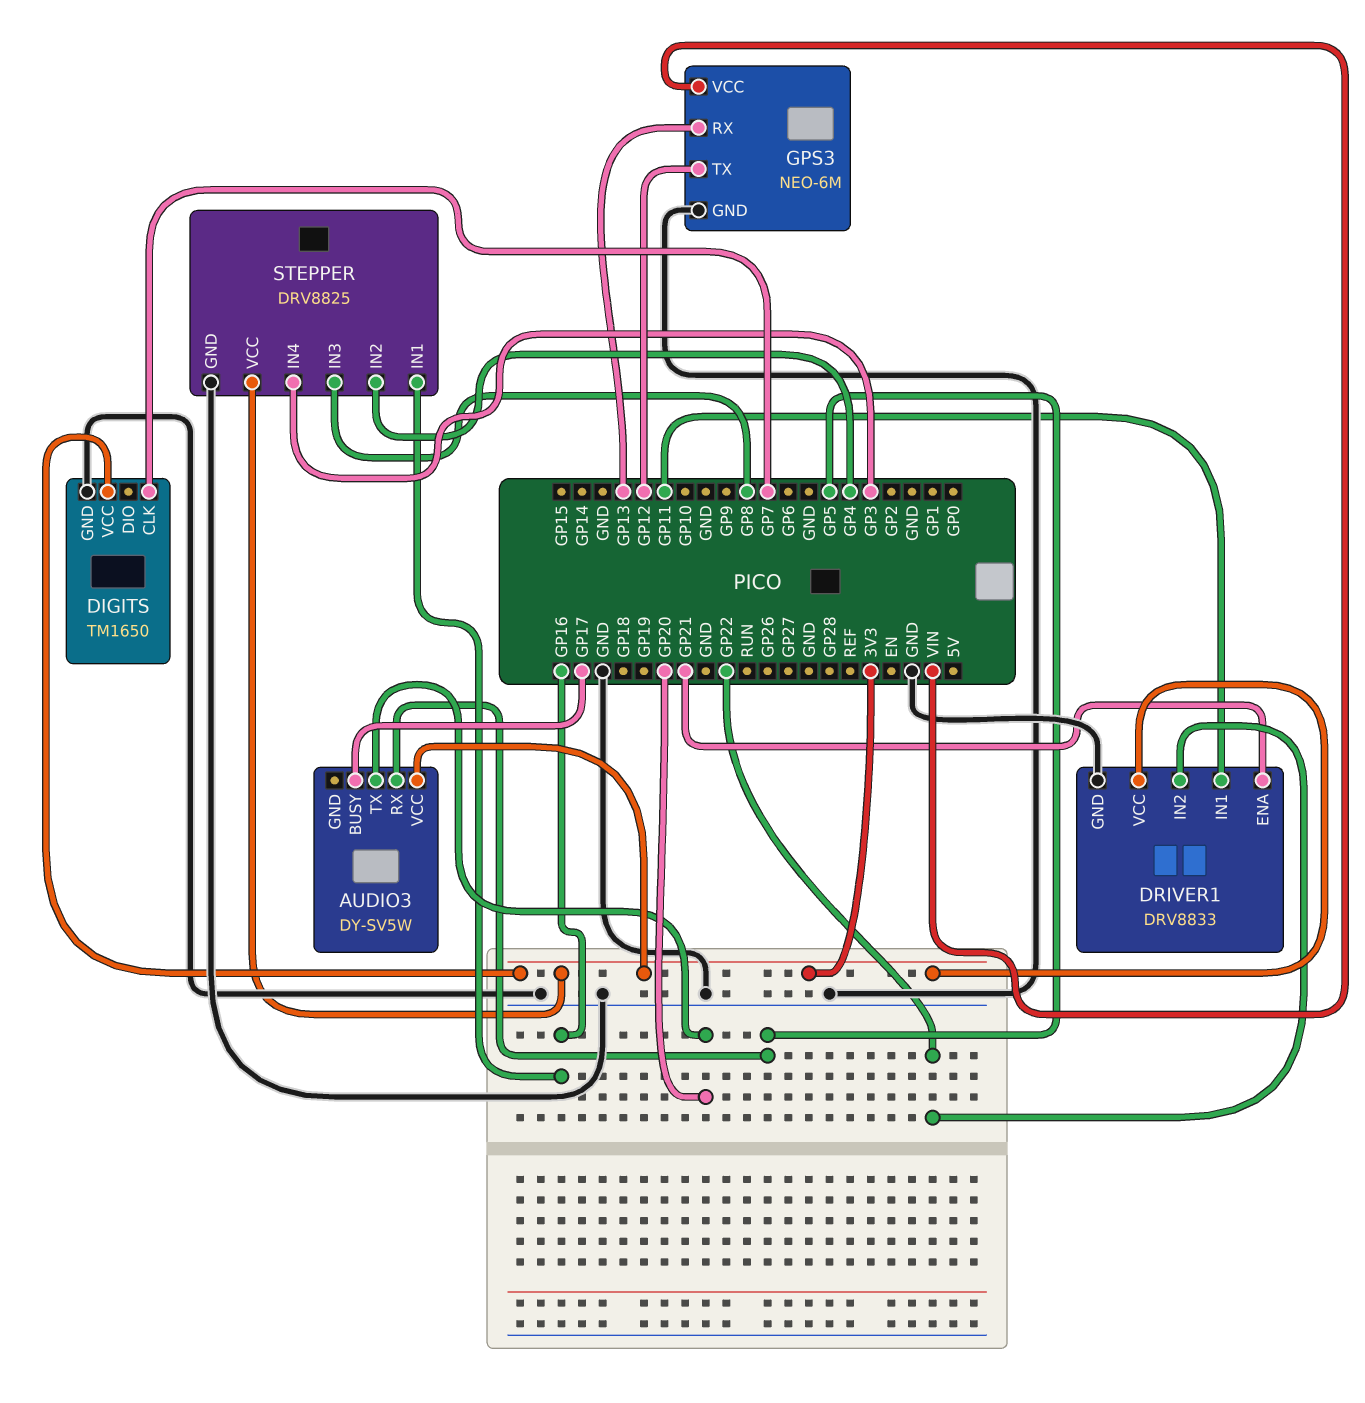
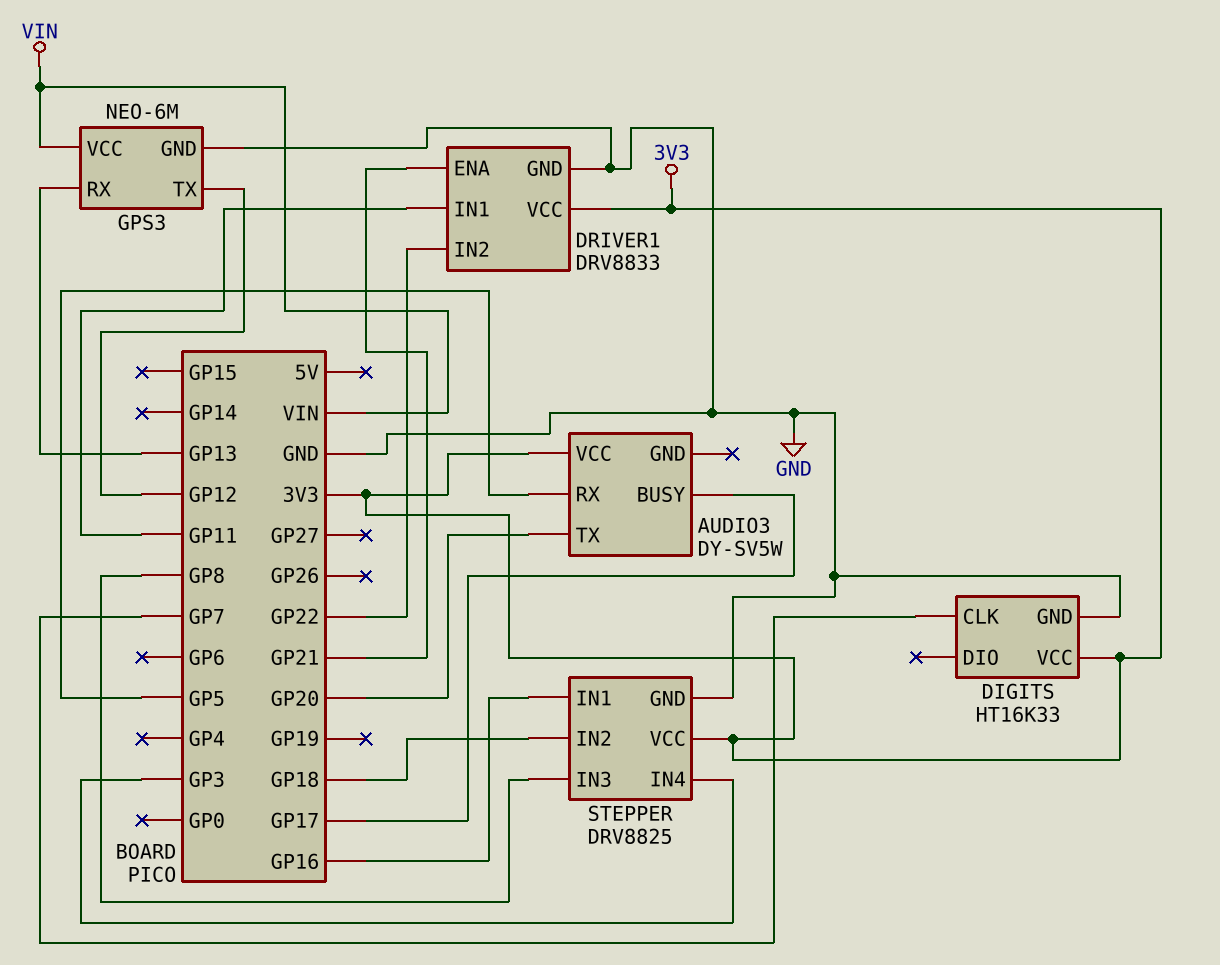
DIGITS: TM1650 -> HT16K33
STEPPER pin IN2: GP4 -> GP18

